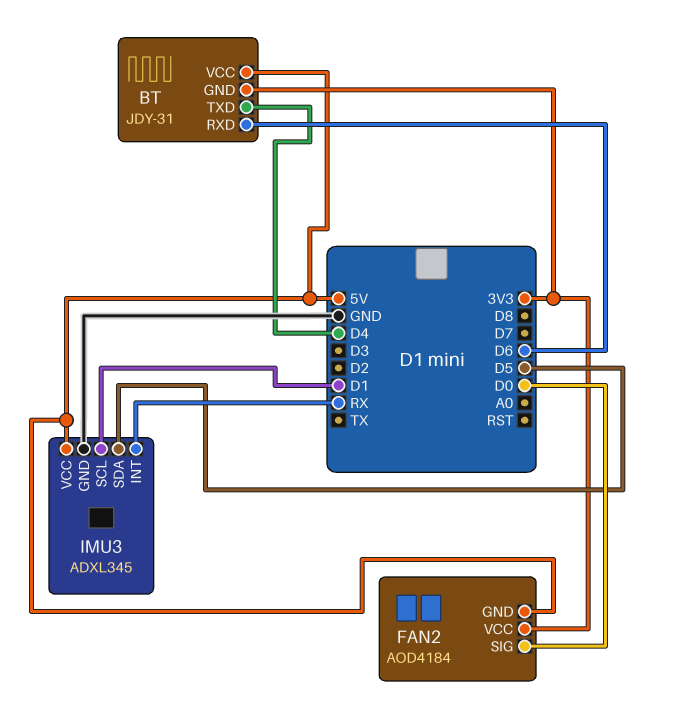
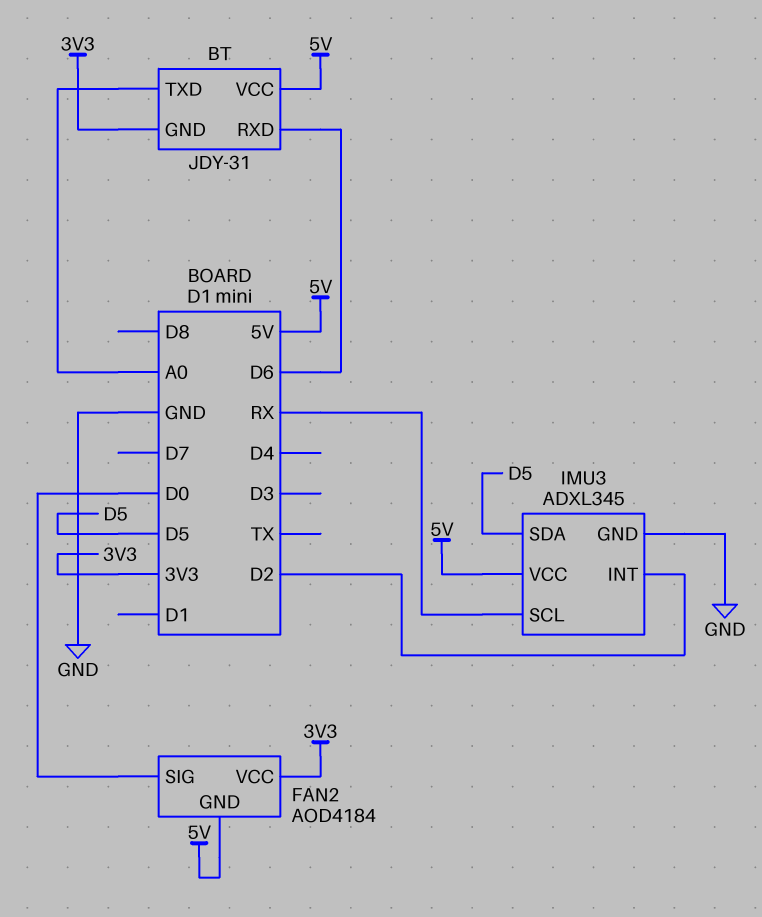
BT pin TXD: D4 -> A0
IMU3 pin INT: RX -> D2
IMU3 pin SCL: D1 -> RX

